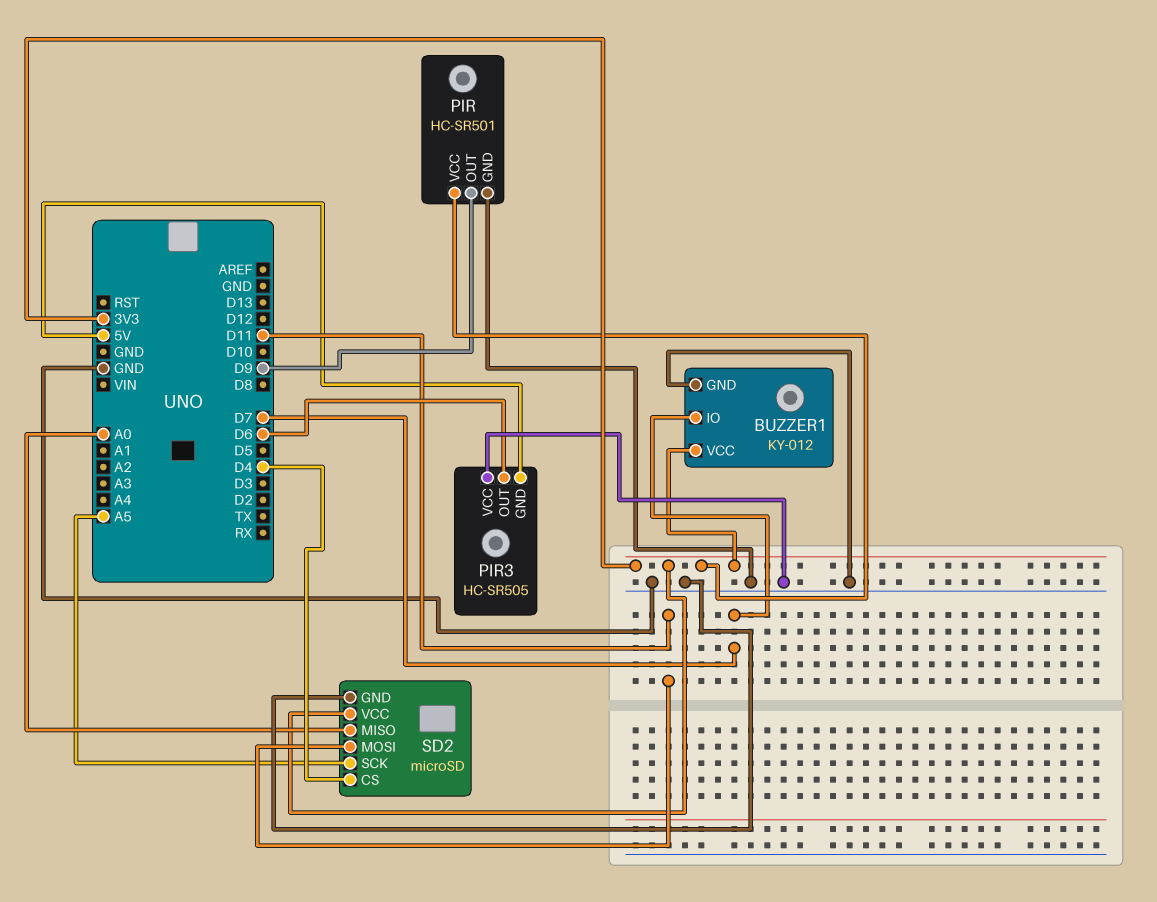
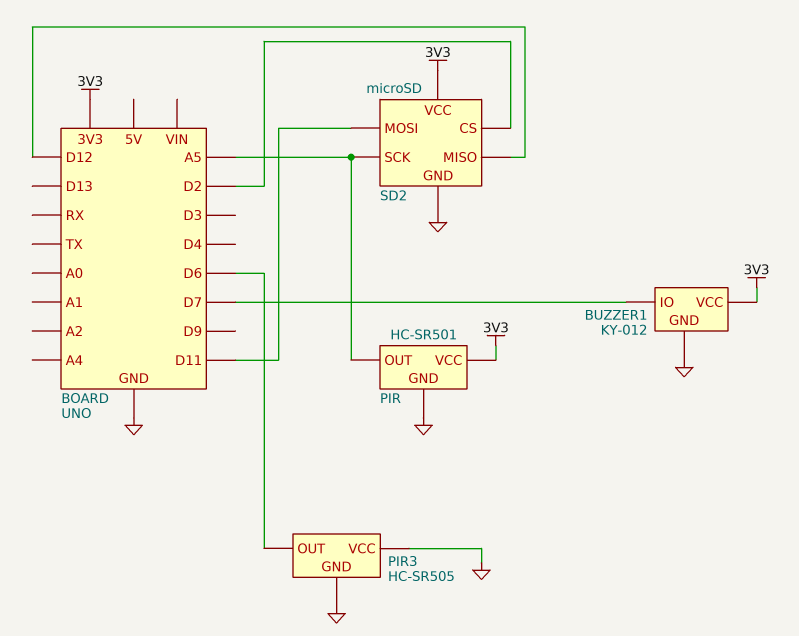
PIR pin OUT: D9 -> A5
PIR3 pin GND: 5V -> GND
SD2 pin CS: D4 -> D2
SD2 pin MISO: A0 -> D12

